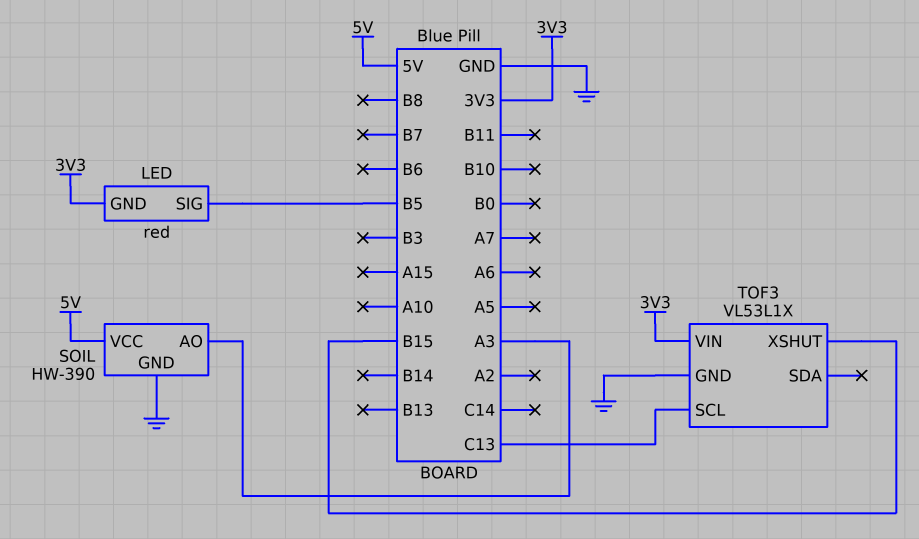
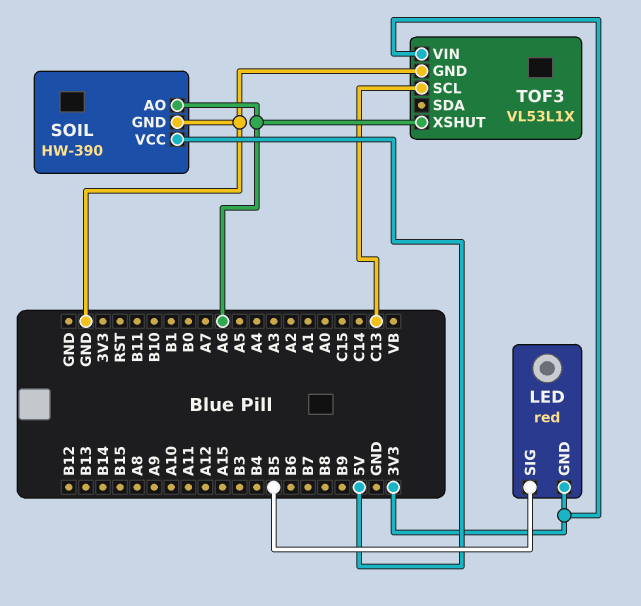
SOIL pin AO: A3 -> A6
TOF3 pin XSHUT: B15 -> A6

